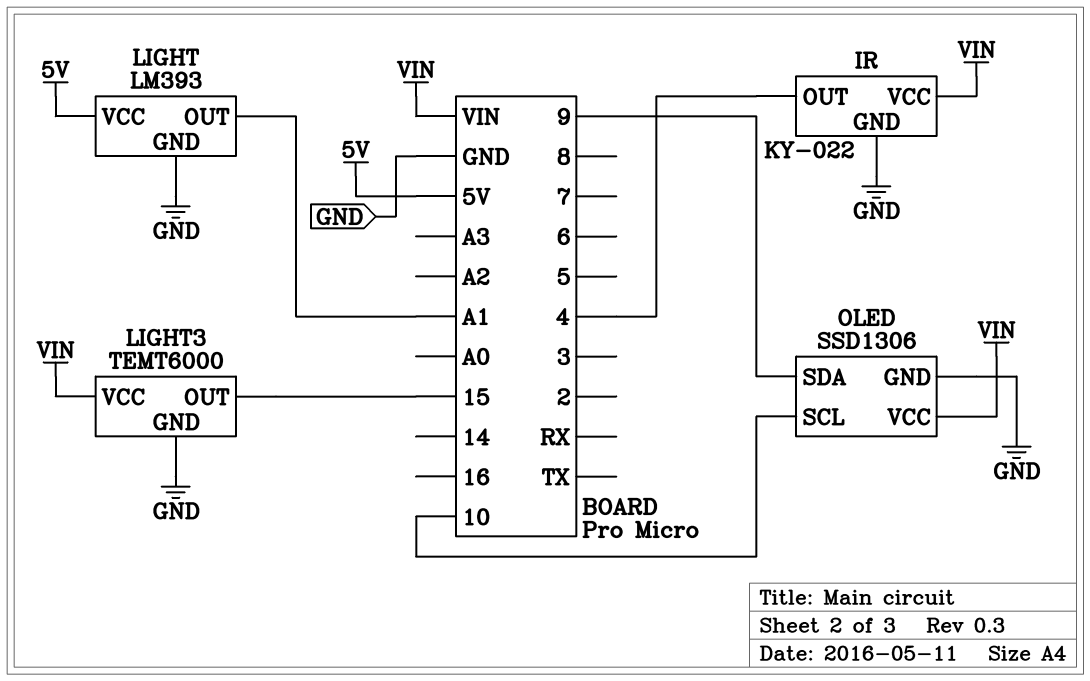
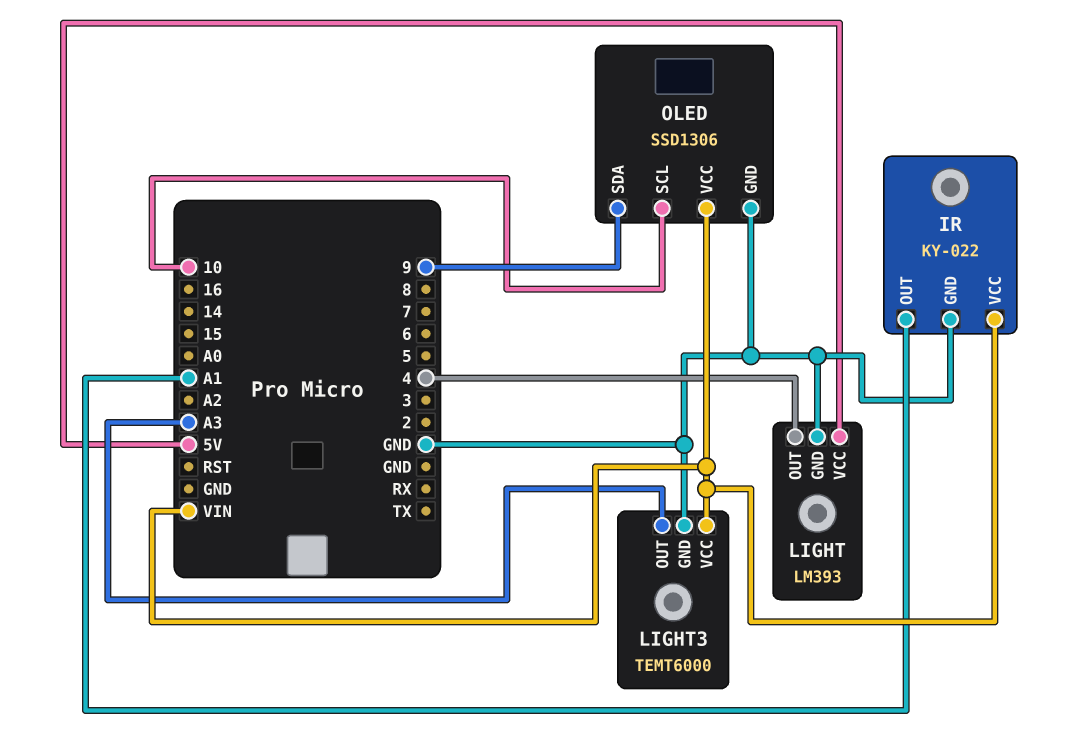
IR pin OUT: 4 -> A1
LIGHT pin OUT: A1 -> 4
LIGHT3 pin OUT: 15 -> A3

